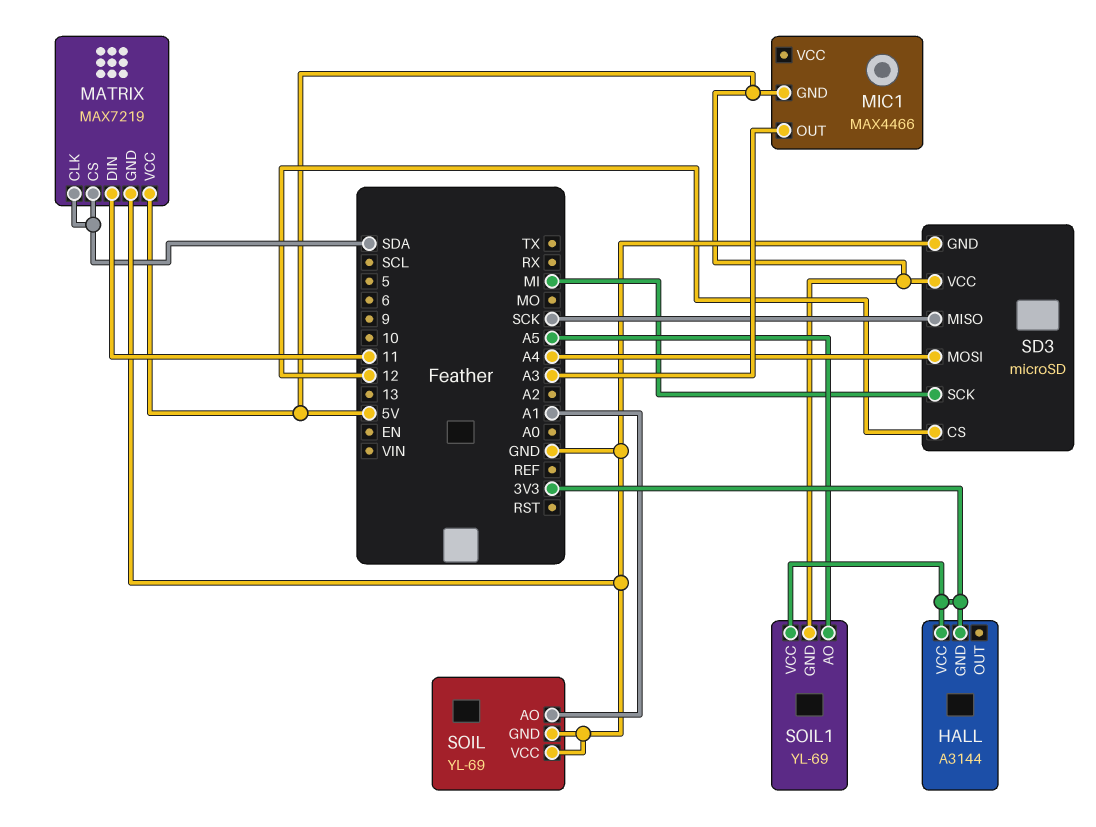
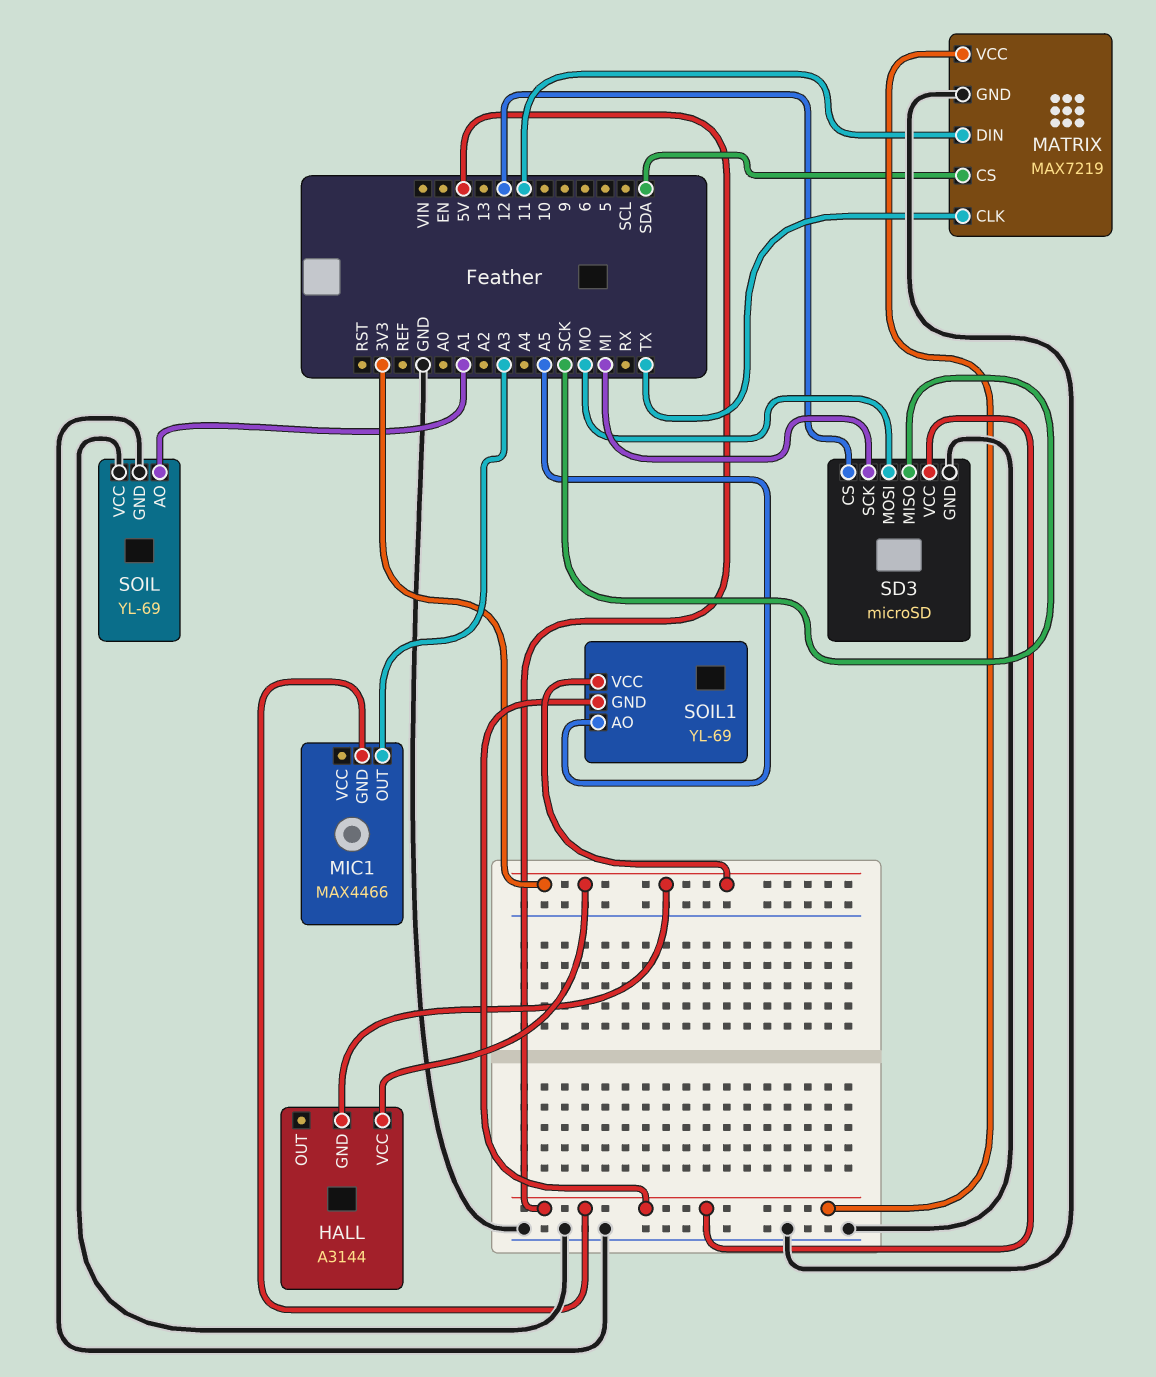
MATRIX pin CLK: SDA -> TX
SD3 pin MOSI: A4 -> MO

